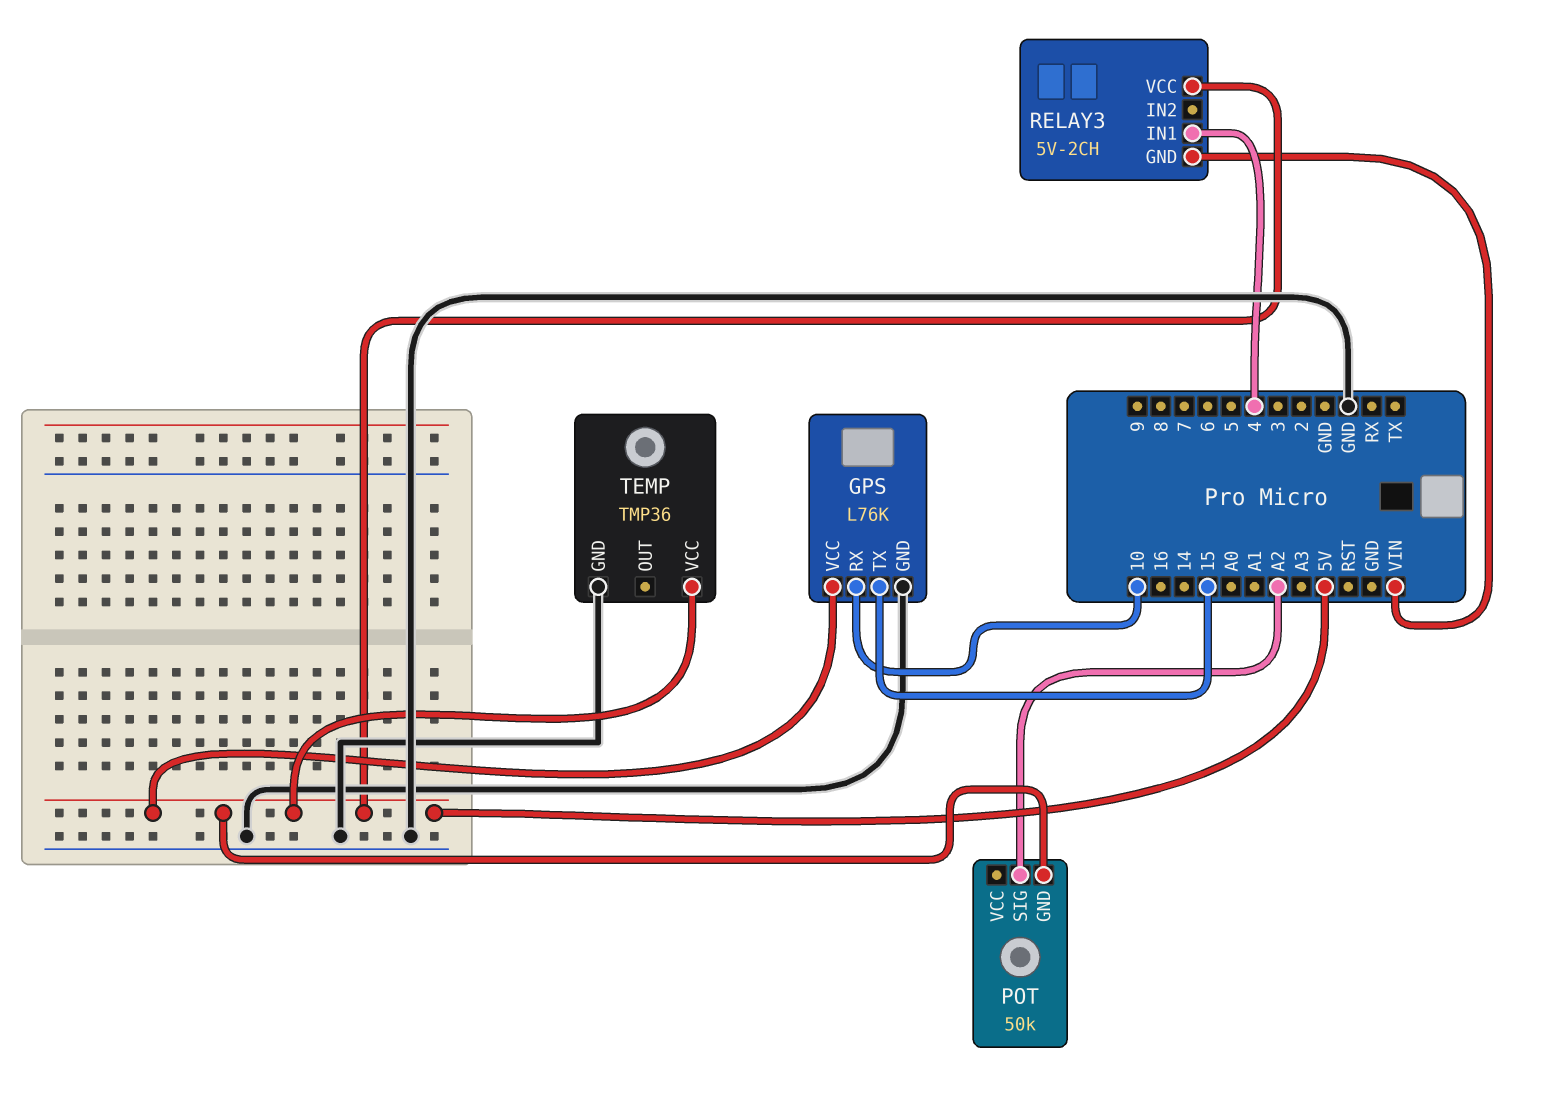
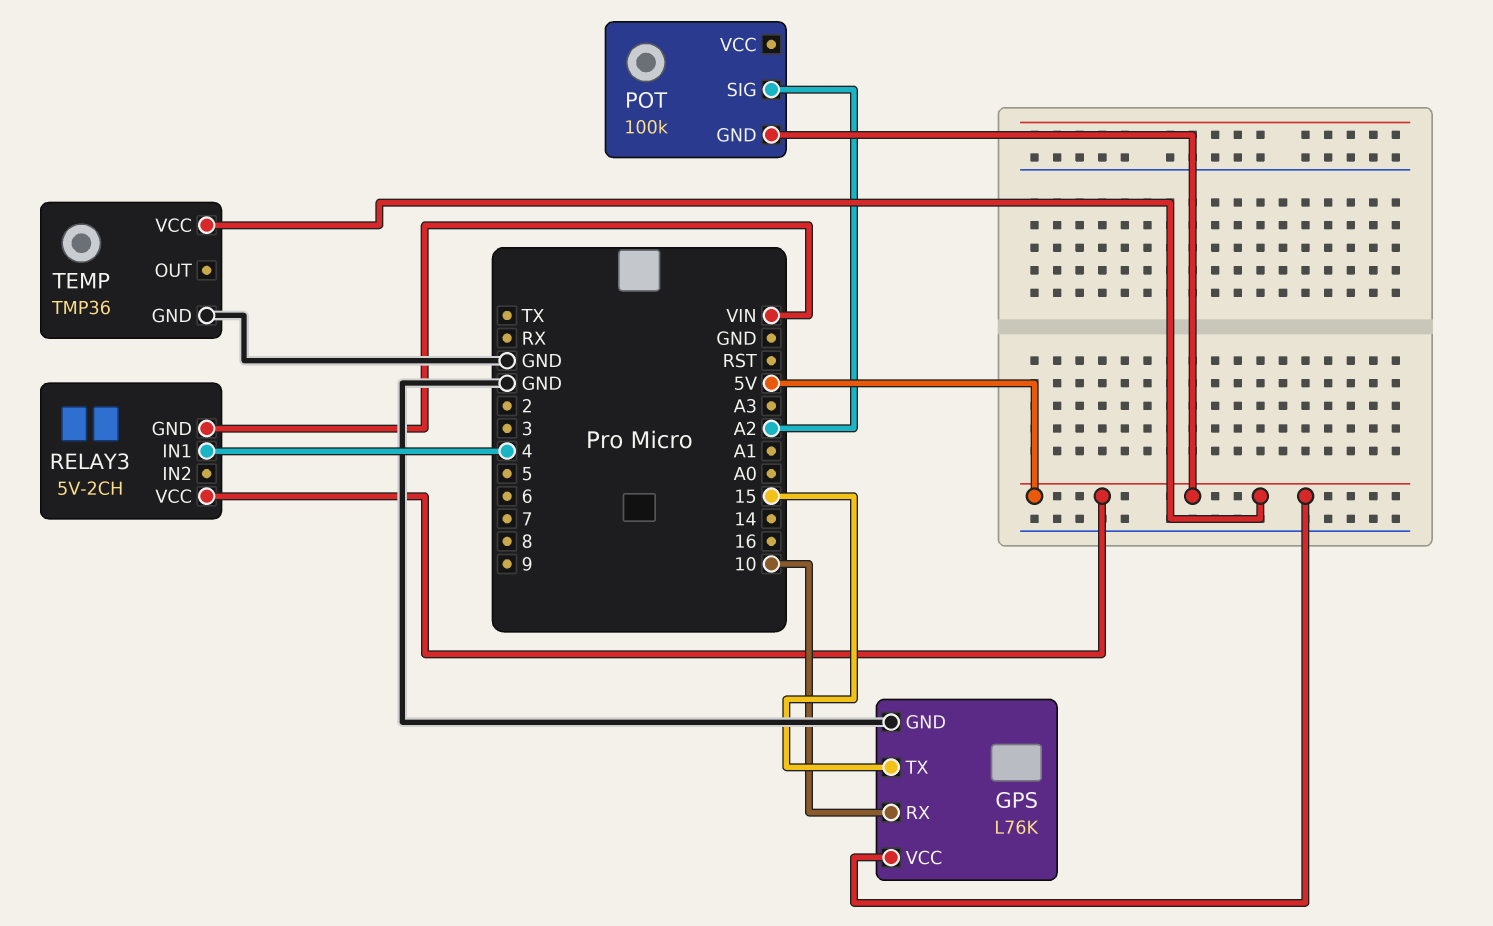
POT: 50k -> 100k

